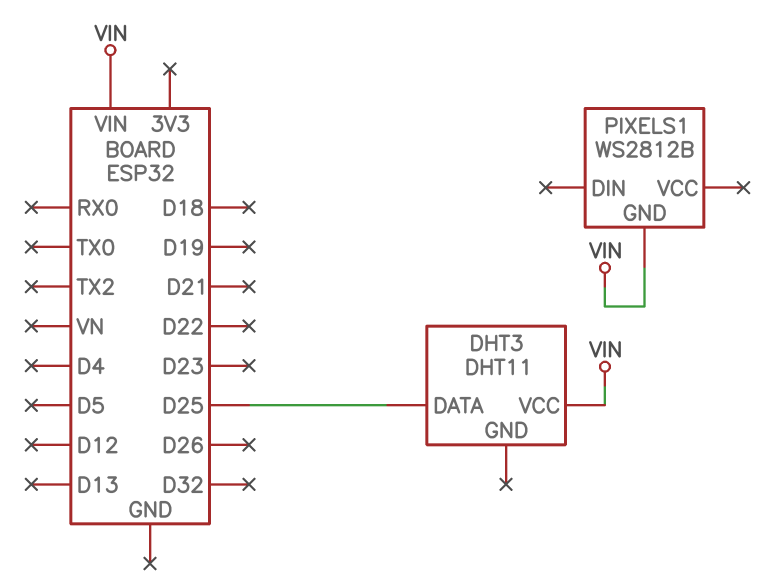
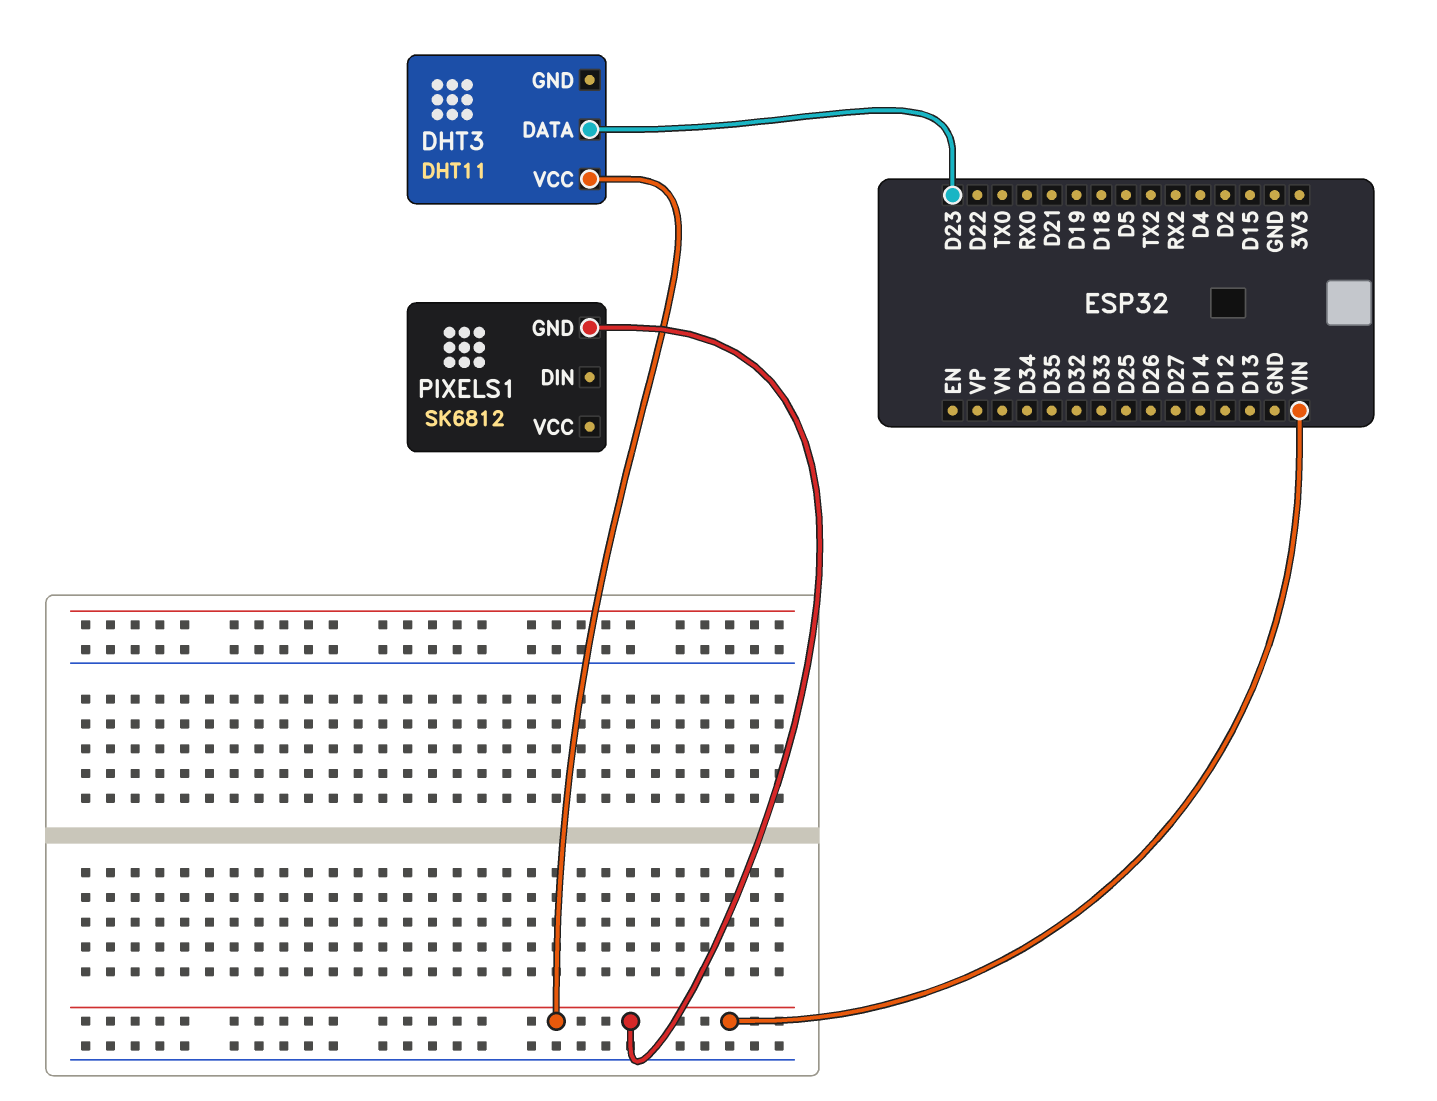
DHT3 pin DATA: D25 -> D23
PIXELS1: WS2812B -> SK6812

